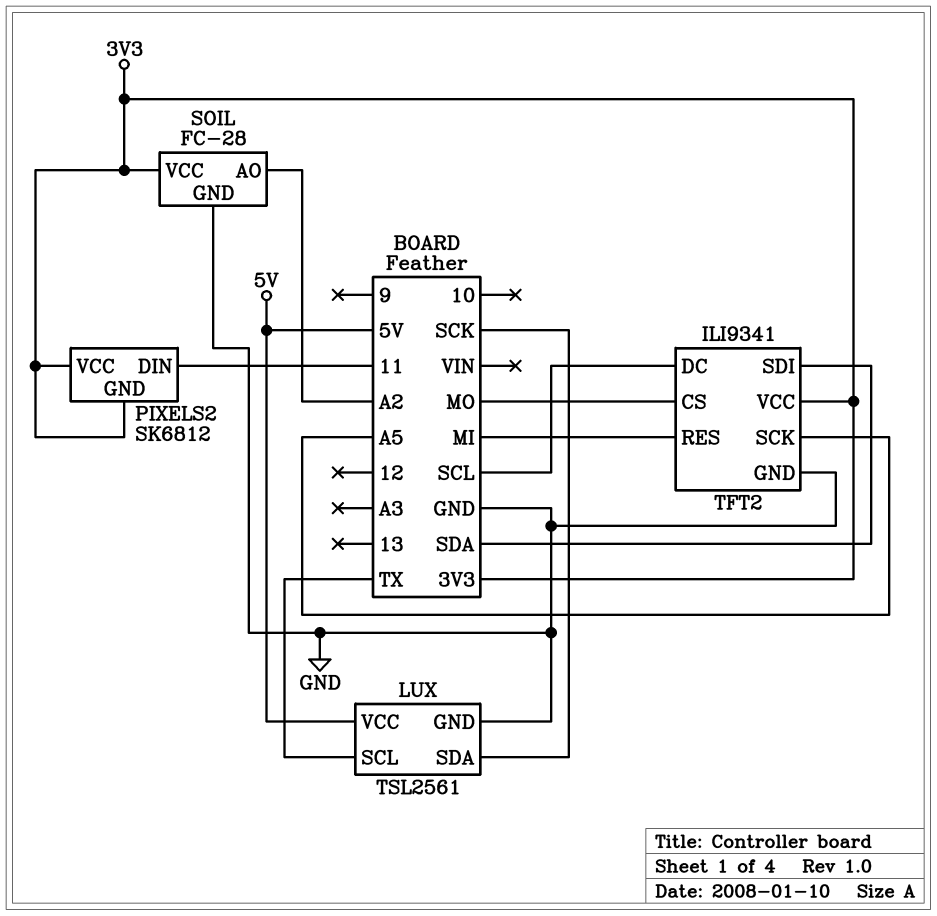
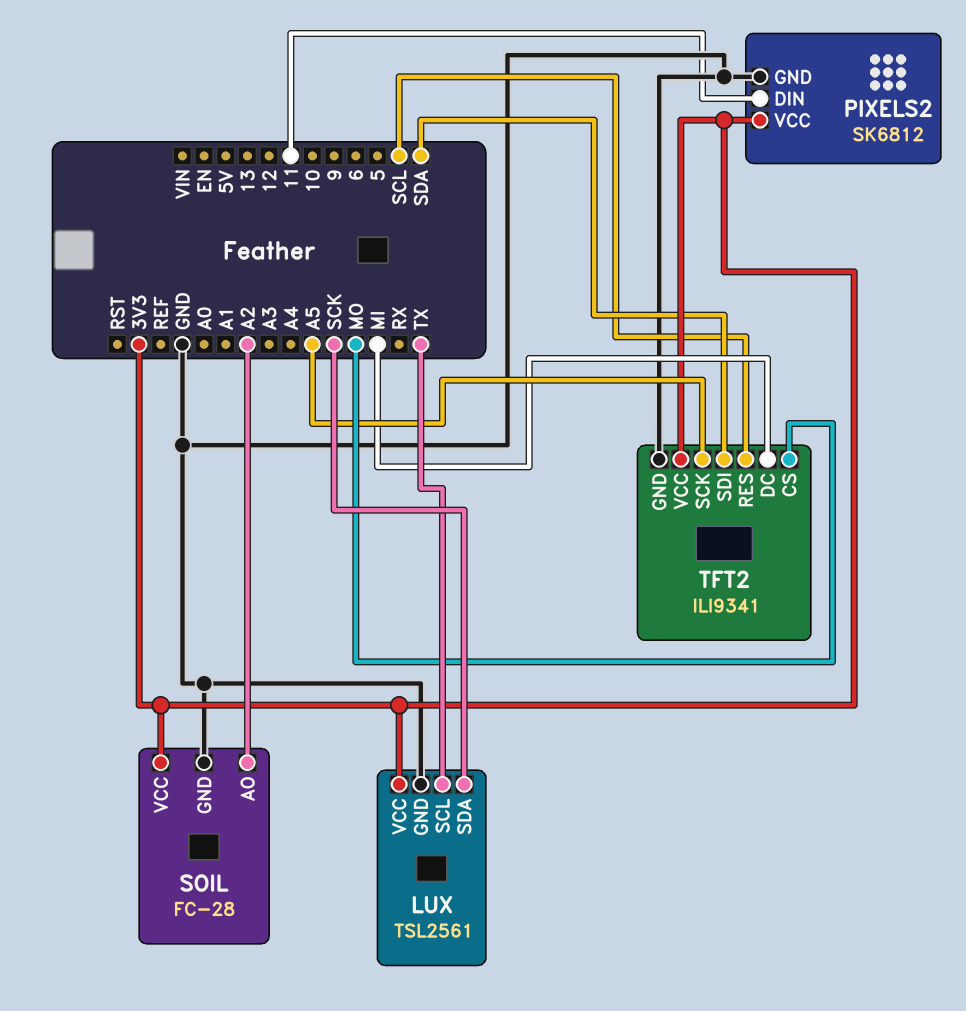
LUX pin VCC: 5V -> 3V3
PIXELS2 pin GND: 3V3 -> GND
TFT2 pin DC: SCL -> MI
TFT2 pin RES: MI -> SCL

